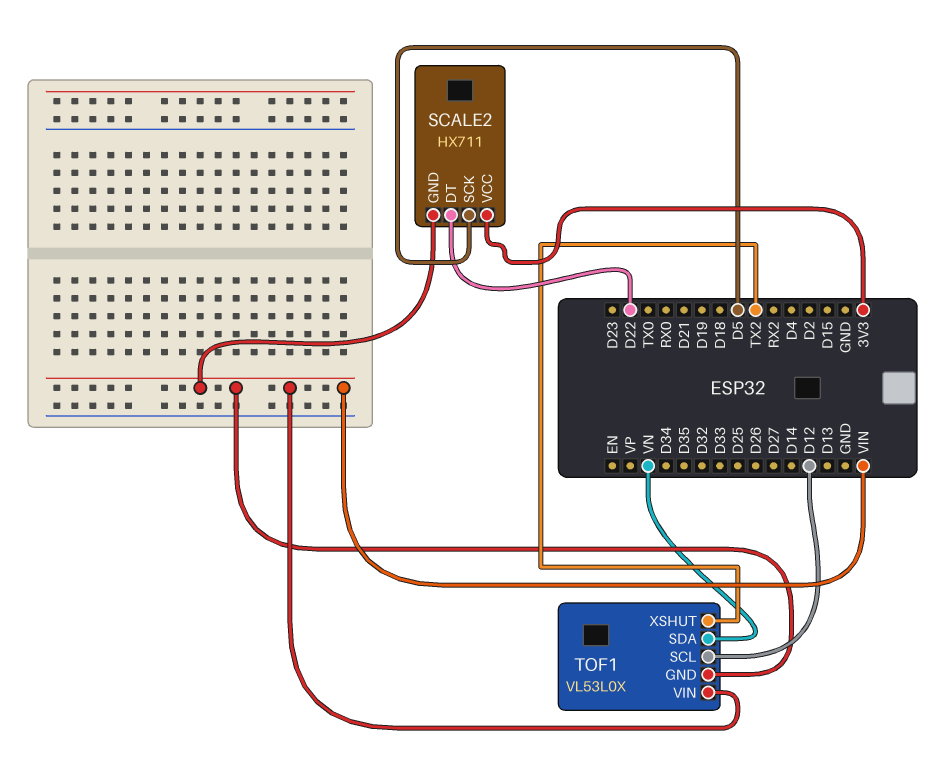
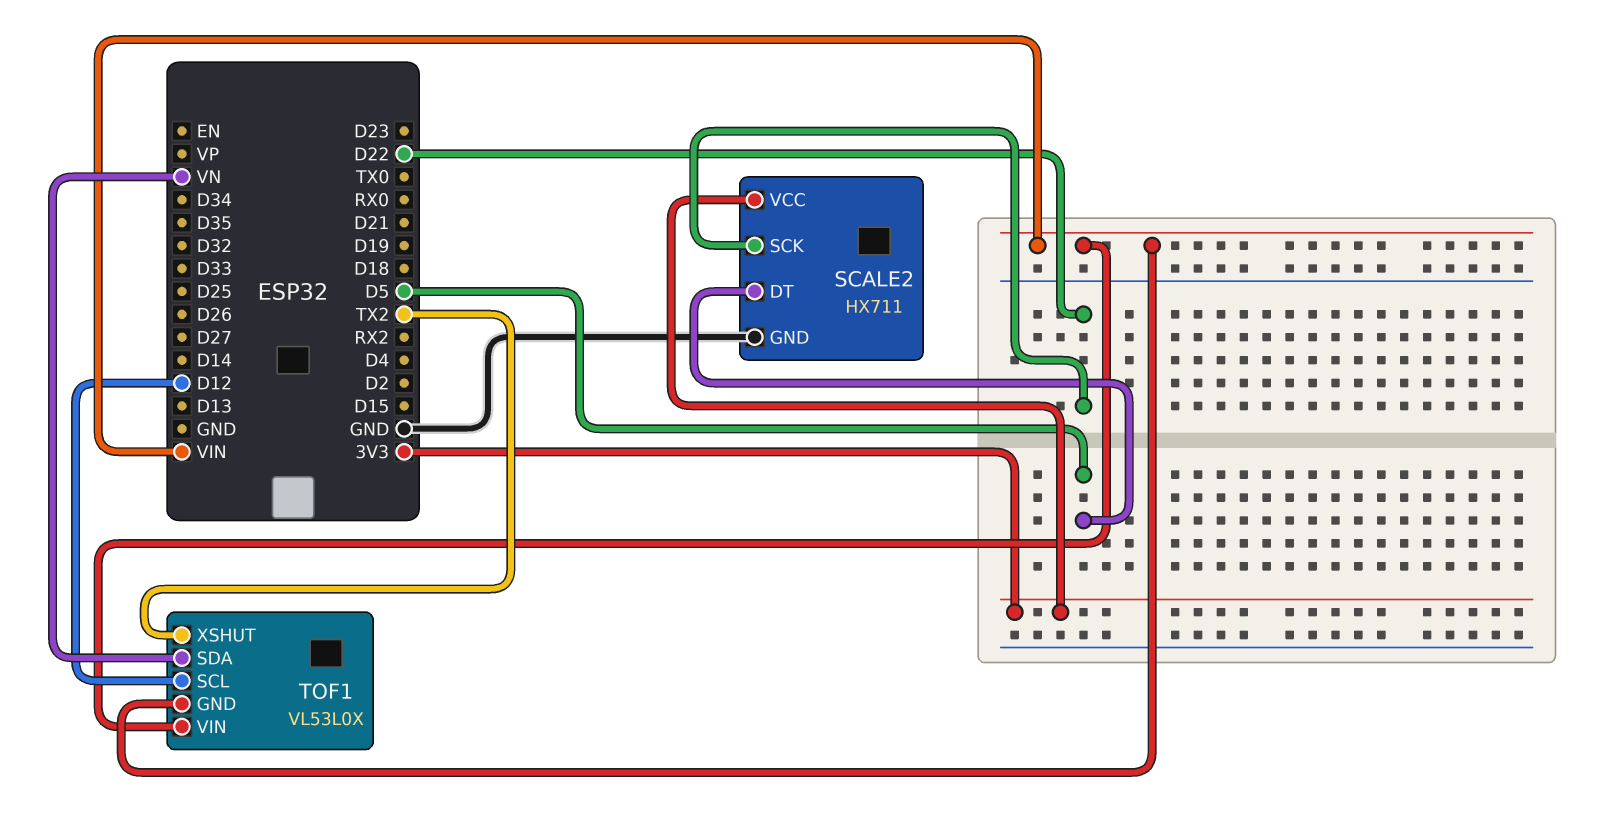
SCALE2 pin DT: D22 -> D5
SCALE2 pin GND: VIN -> GND
SCALE2 pin SCK: D5 -> D22

